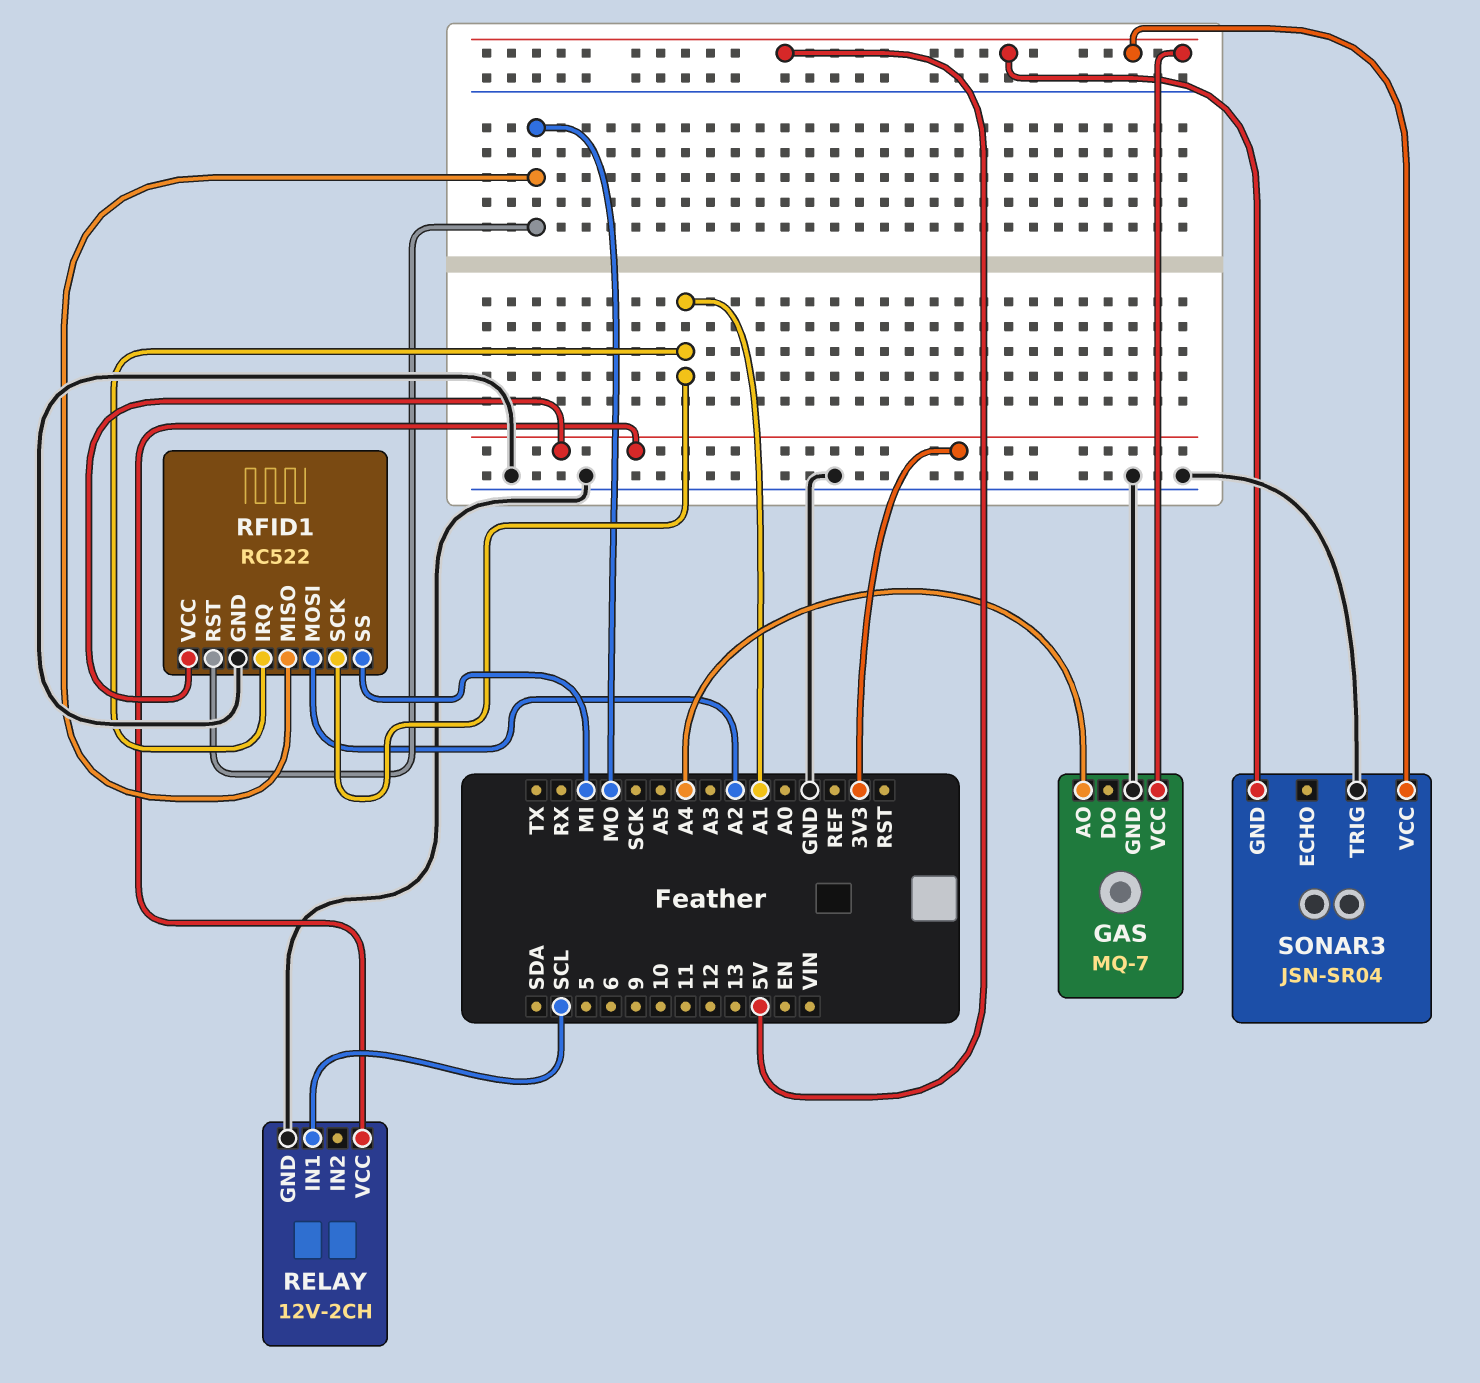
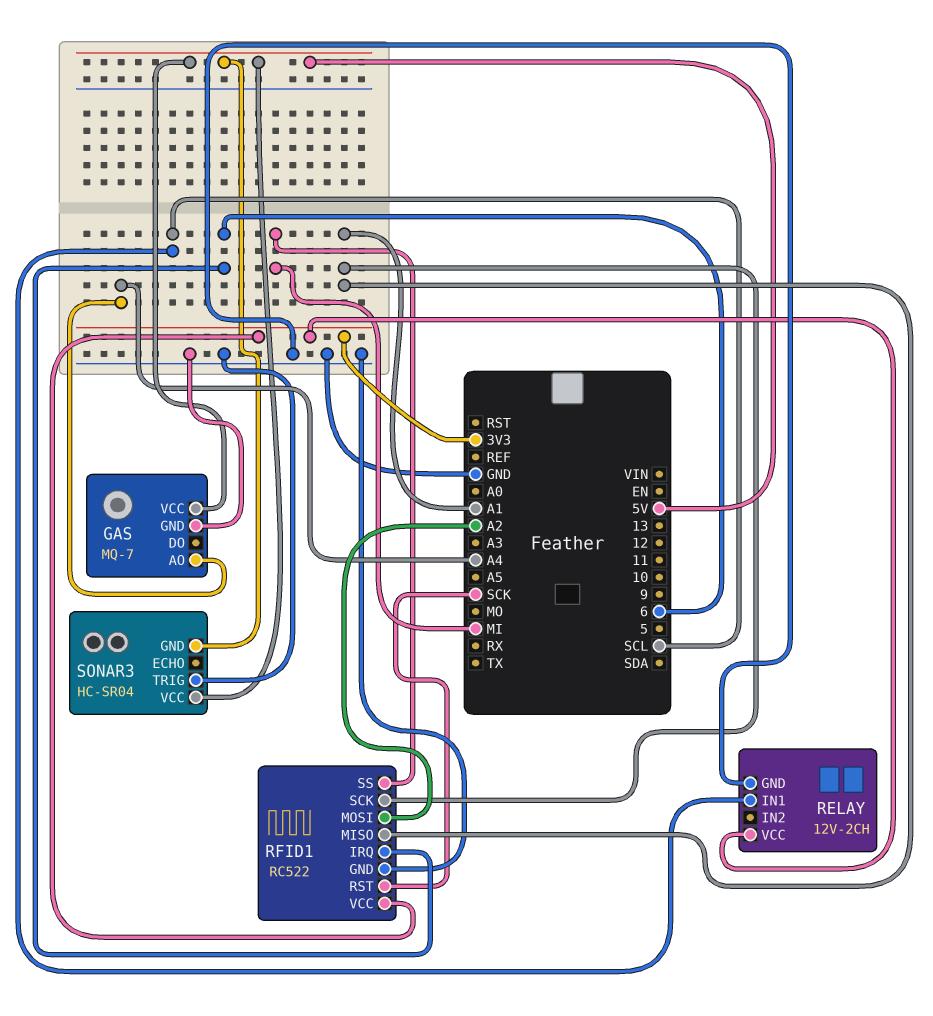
RFID1 pin IRQ: A1 -> 6
RFID1 pin MISO: MO -> A1
RFID1 pin RST: MO -> SCK
SONAR3: JSN-SR04 -> HC-SR04

